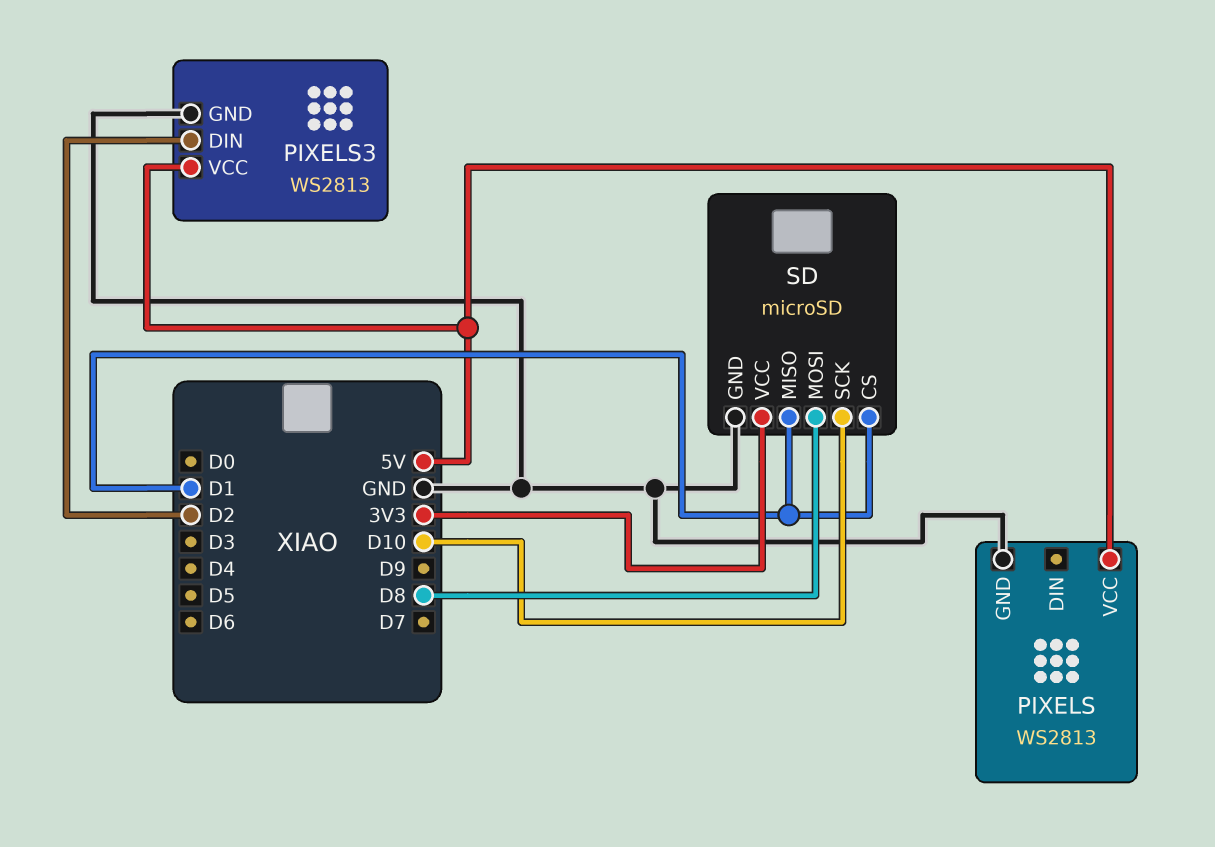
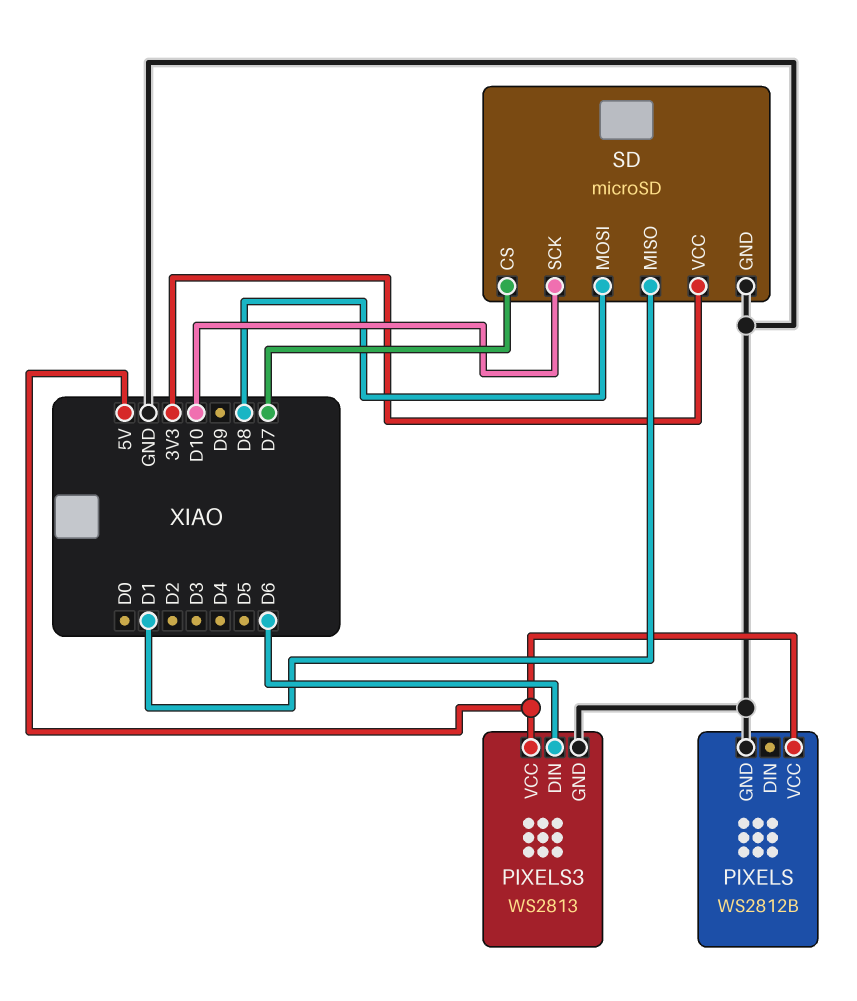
PIXELS: WS2813 -> WS2812B
PIXELS3 pin DIN: D2 -> D6
SD pin CS: D1 -> D7

